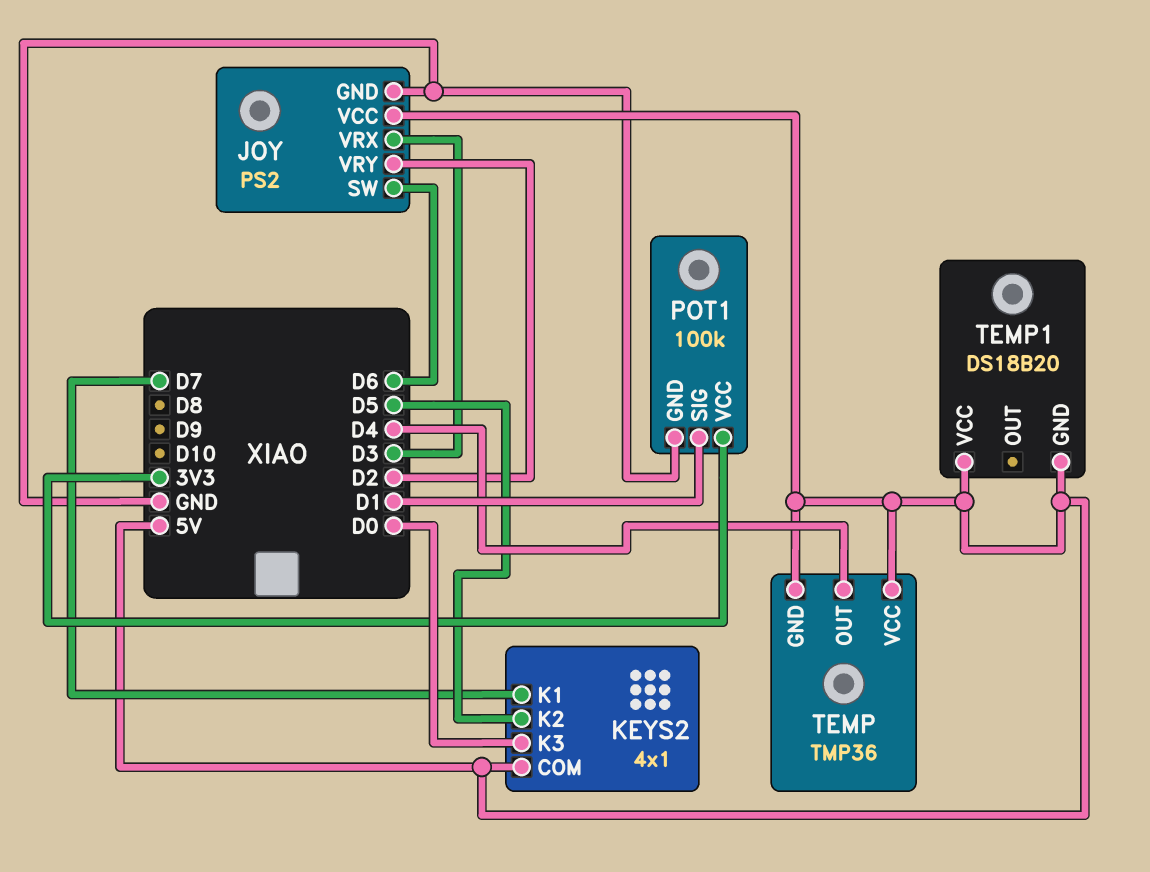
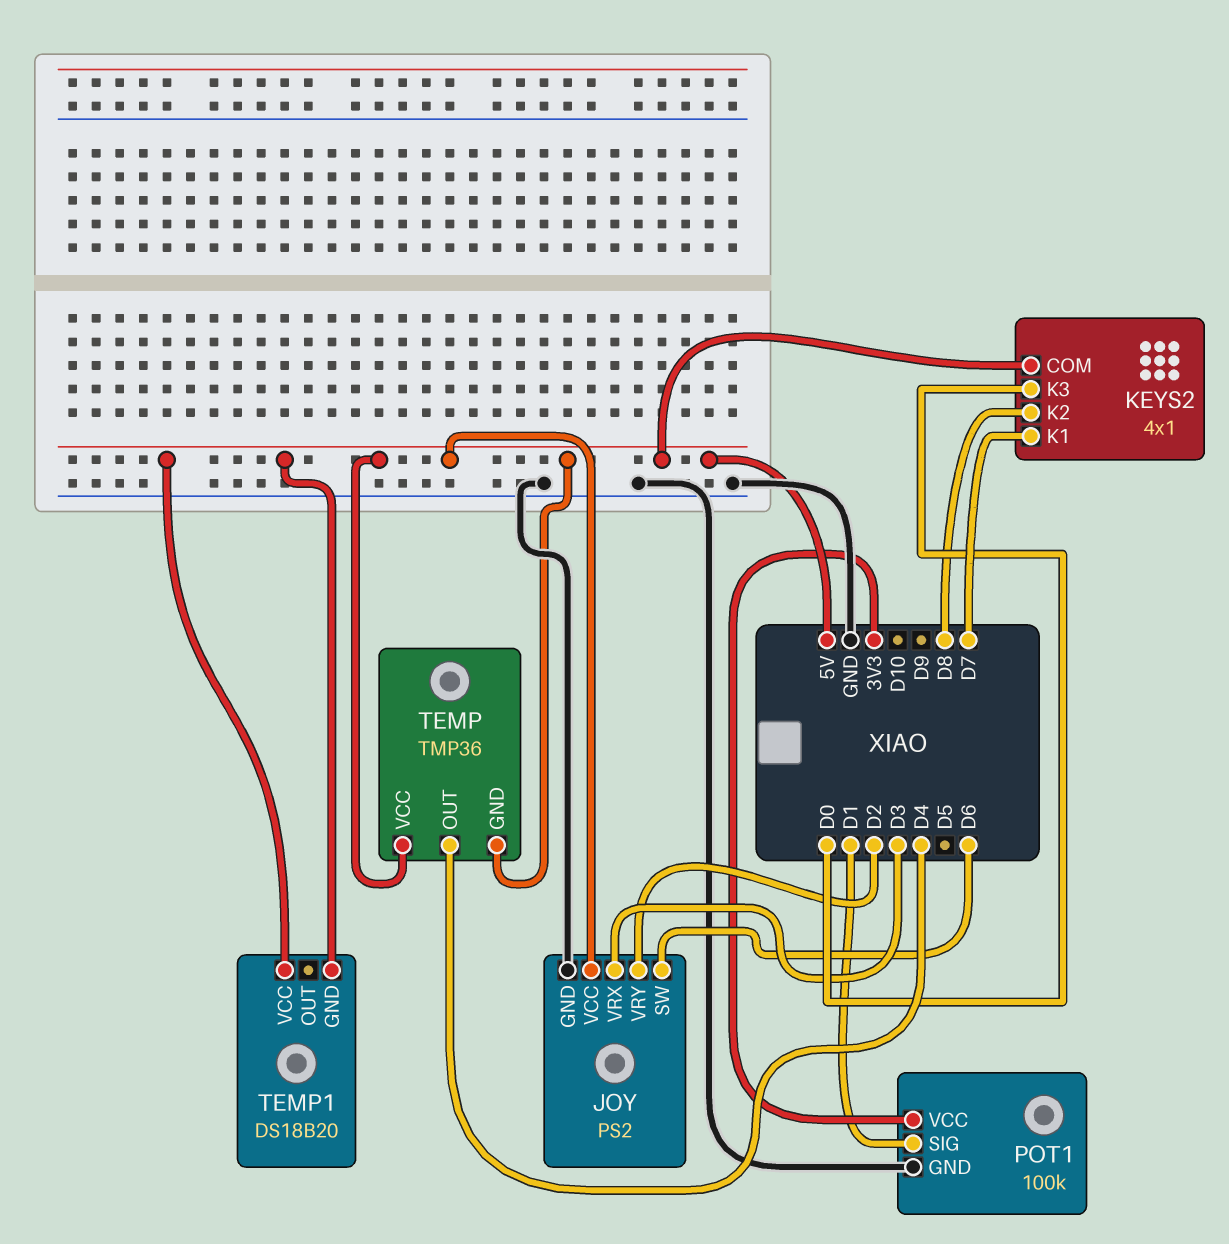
KEYS2 pin K2: D5 -> D8

